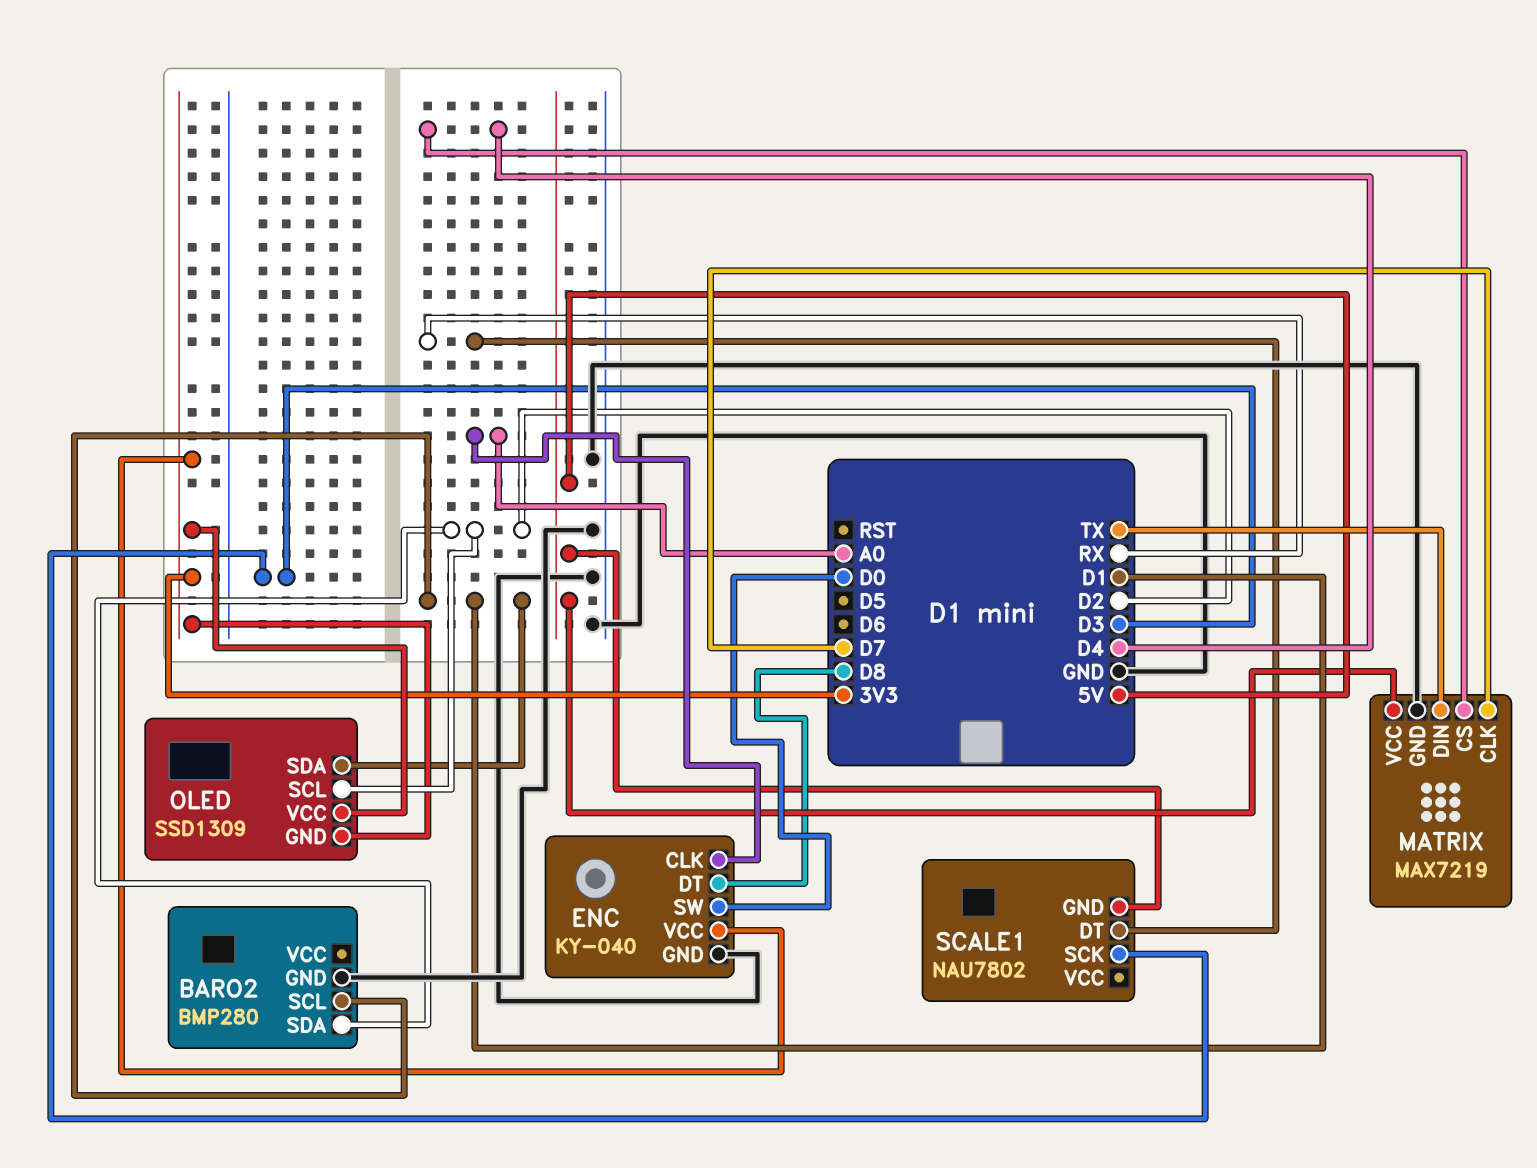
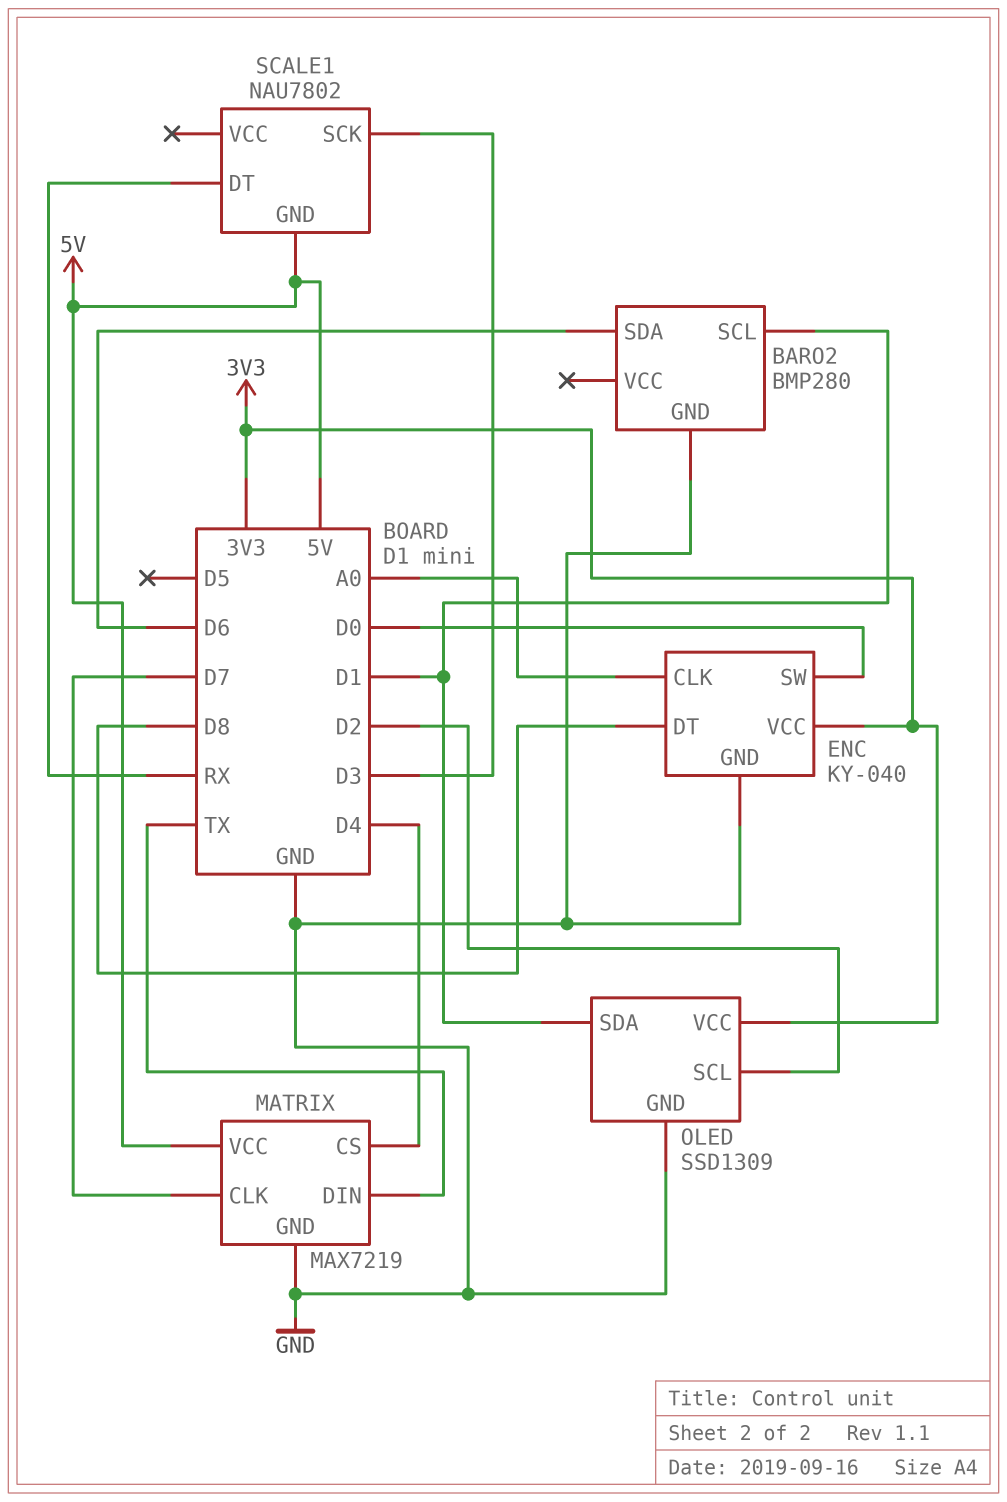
BARO2 pin SDA: D2 -> D6
OLED pin GND: 3V3 -> GND

